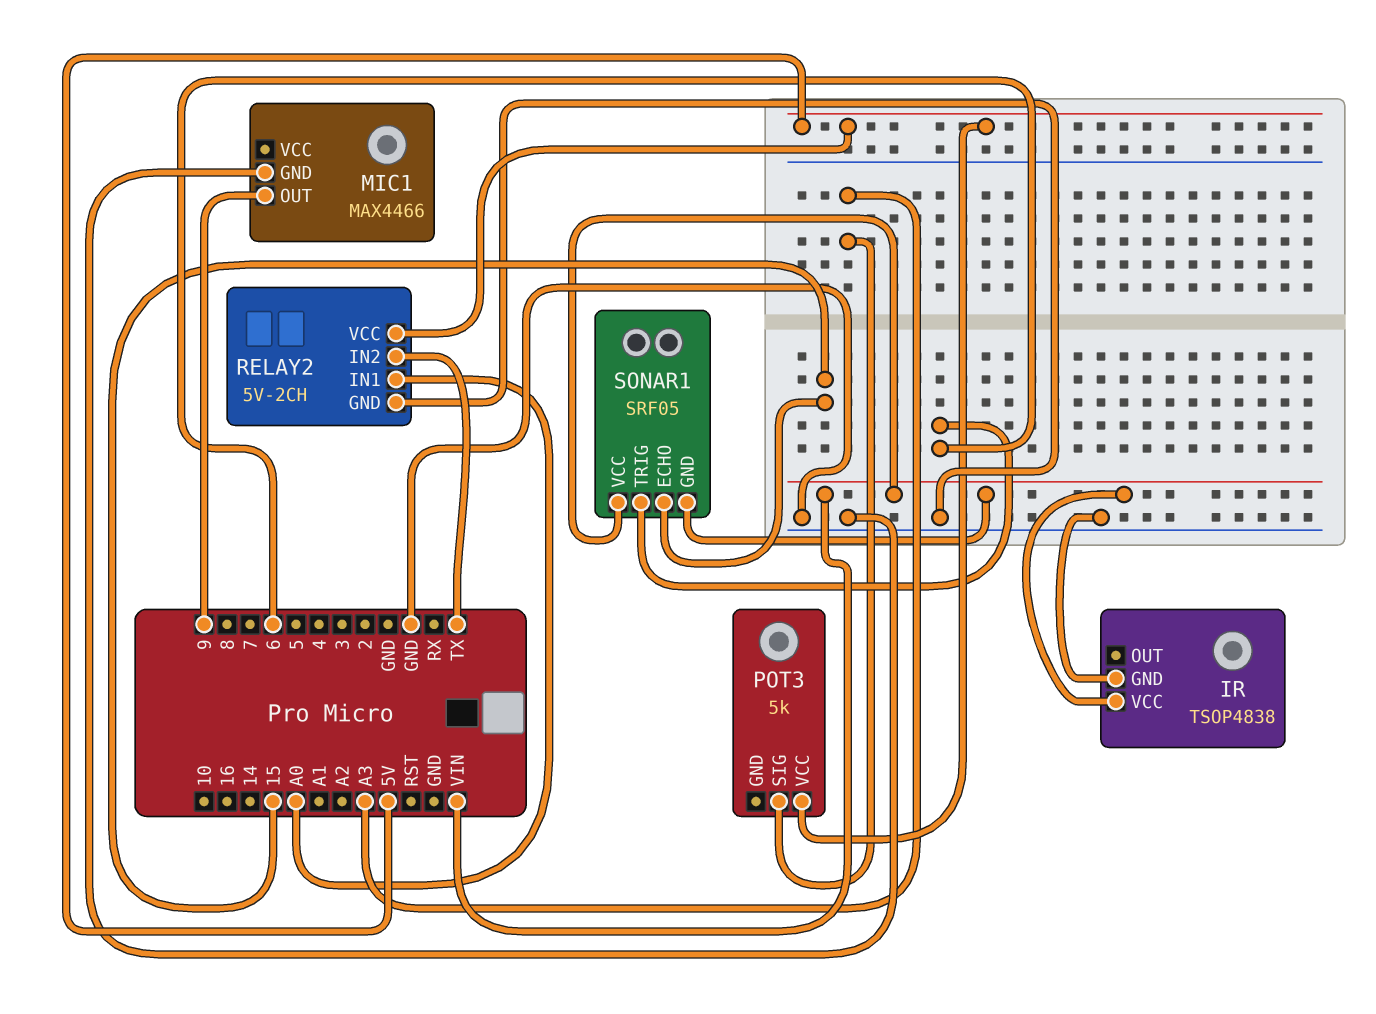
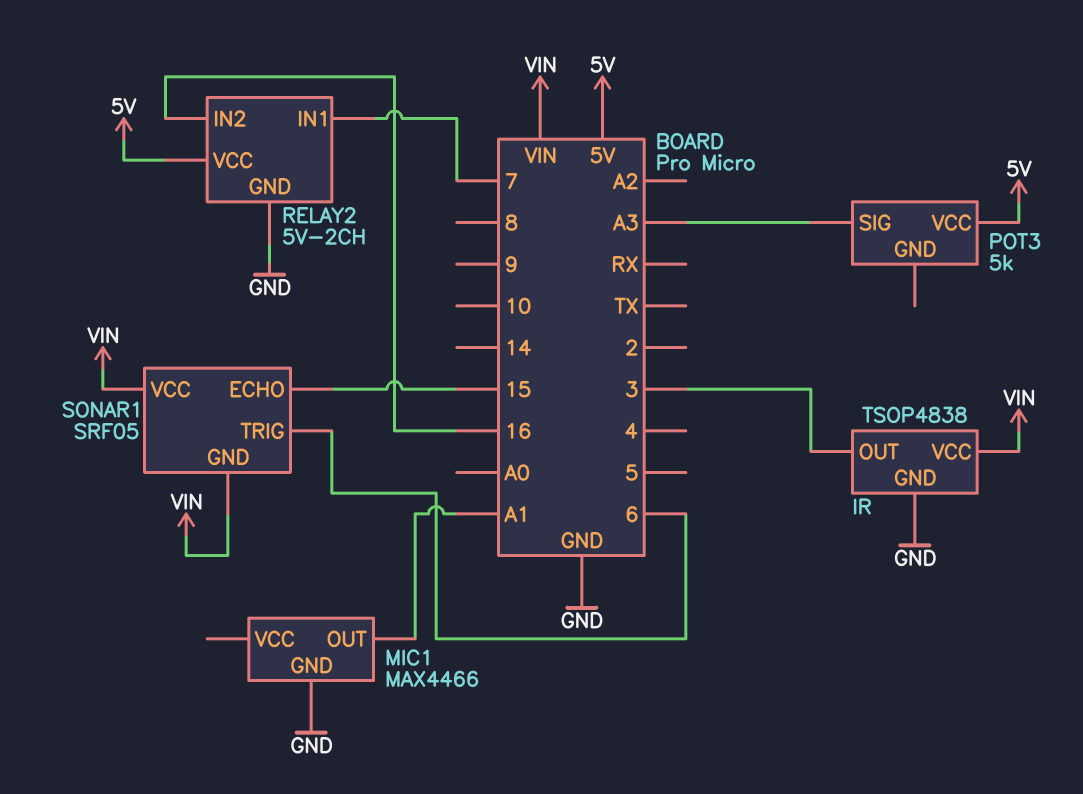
IR pin OUT: none -> 3
MIC1 pin OUT: 9 -> A1
RELAY2 pin IN1: A0 -> 7
RELAY2 pin IN2: TX -> 16

